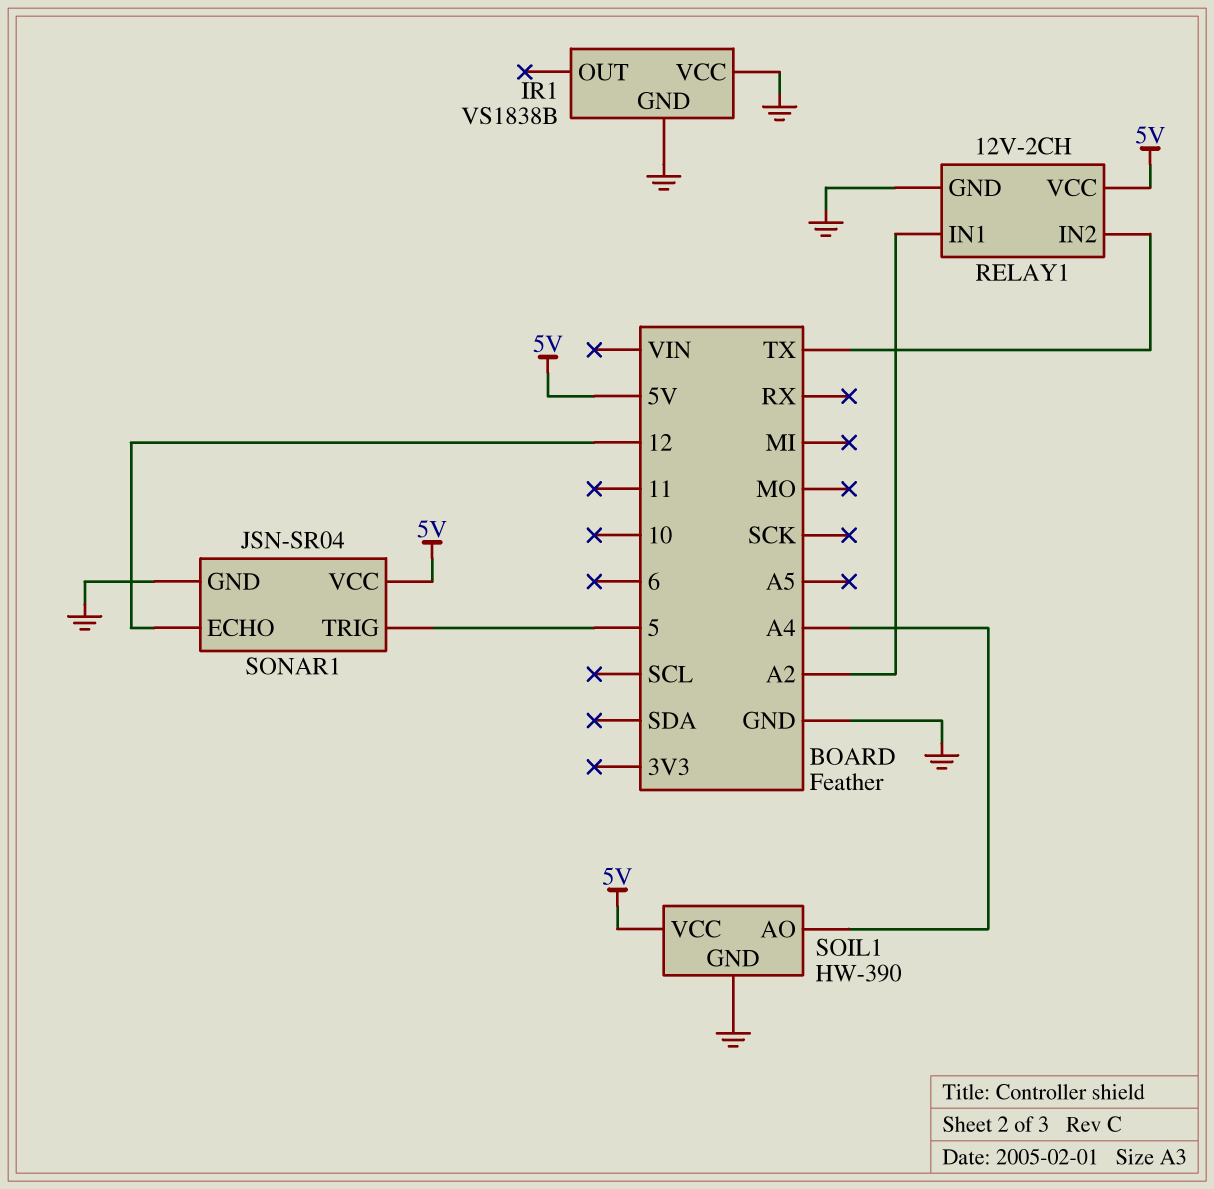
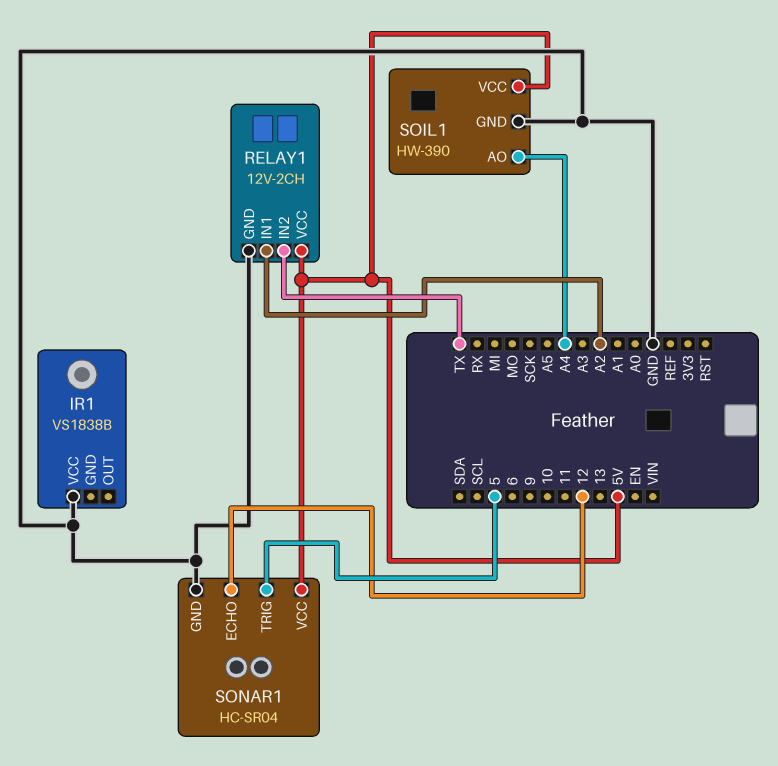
IR1 pin GND: GND -> none
SONAR1: JSN-SR04 -> HC-SR04

